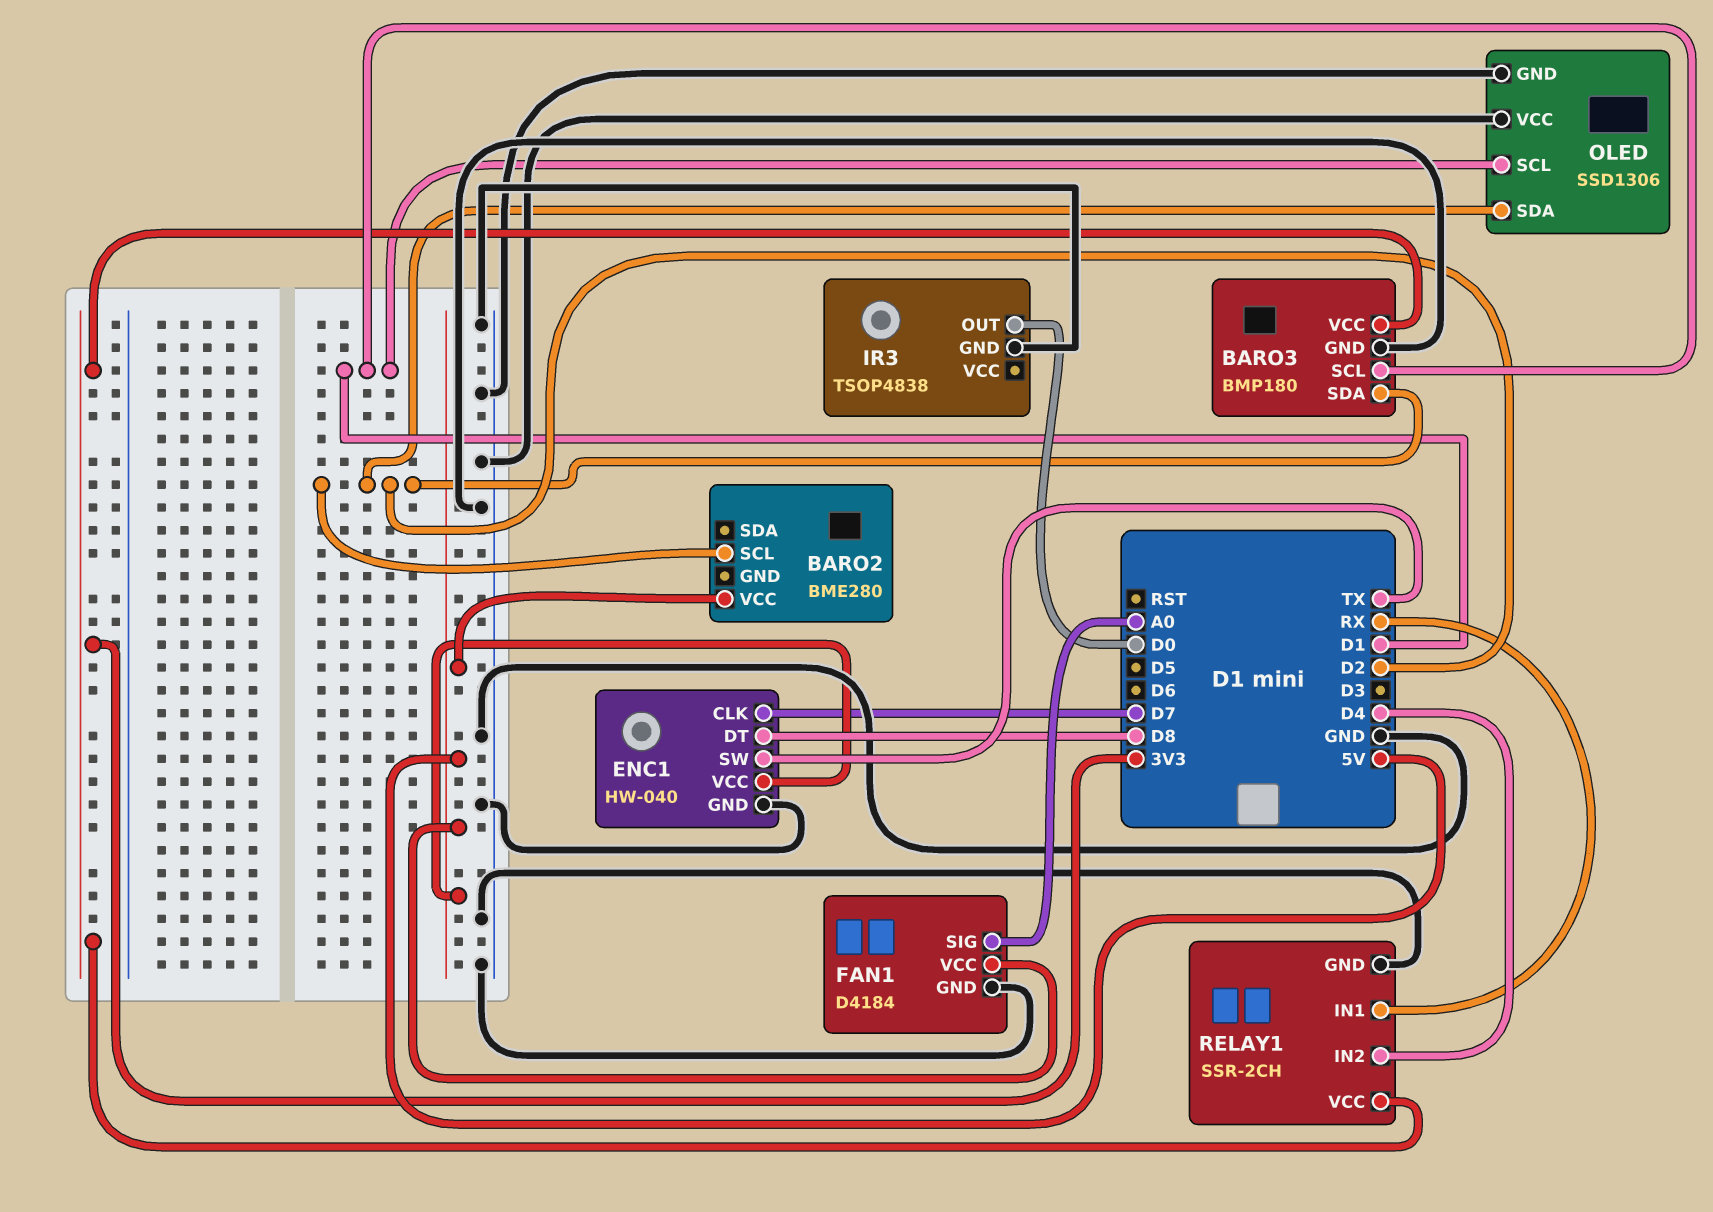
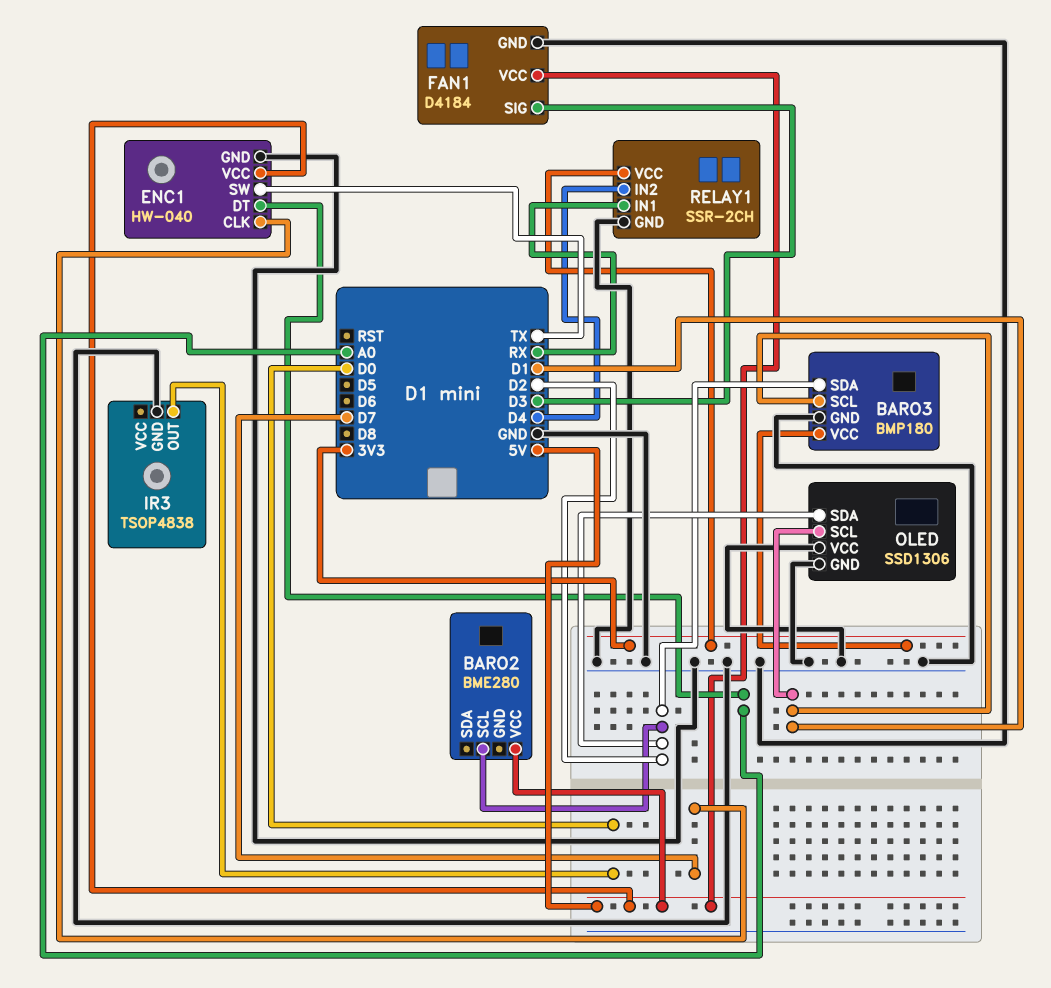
ENC1 pin DT: D8 -> A0
FAN1 pin SIG: A0 -> D3

